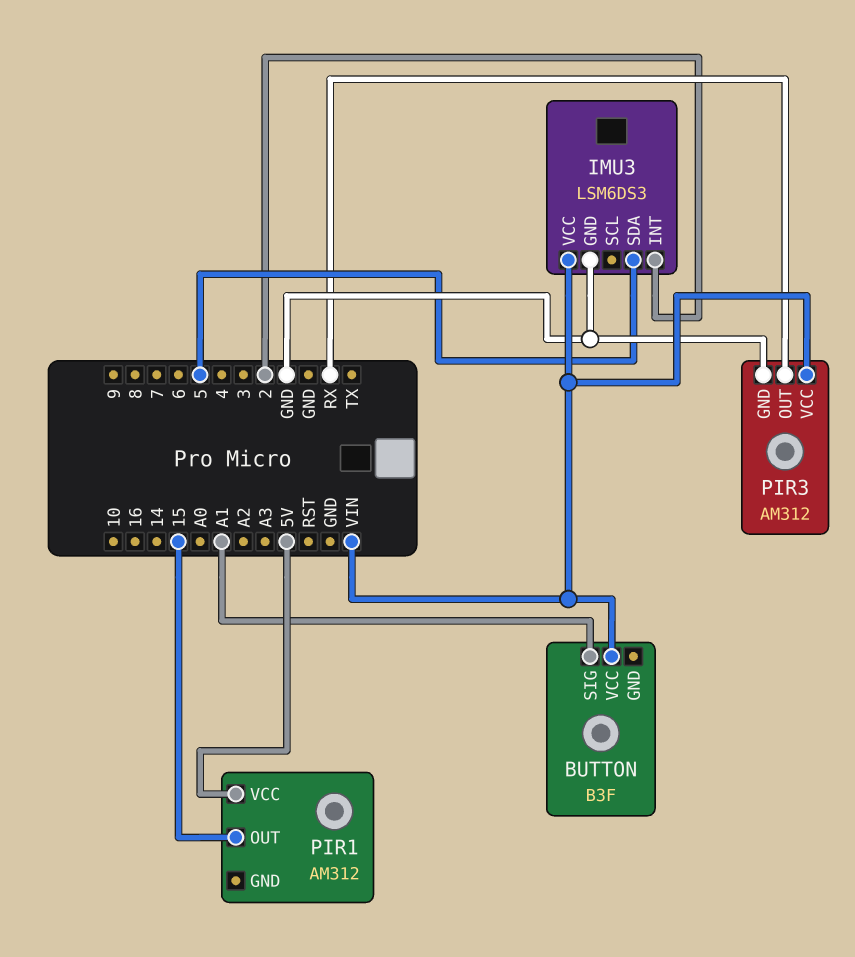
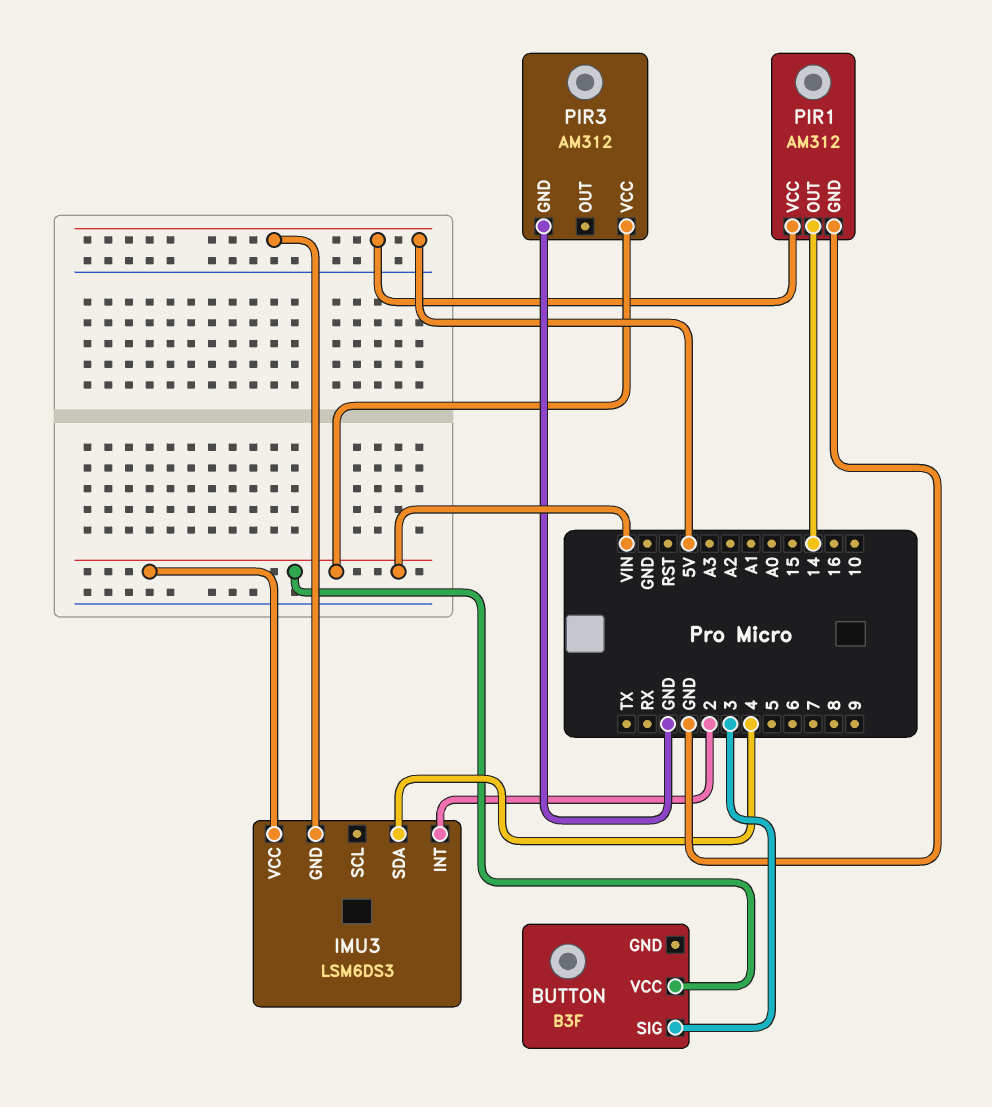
BUTTON pin SIG: A1 -> 3
IMU3 pin GND: GND -> 5V
IMU3 pin SDA: 5 -> 4
PIR1 pin GND: none -> GND
PIR1 pin OUT: 15 -> 14
PIR3 pin OUT: RX -> none

